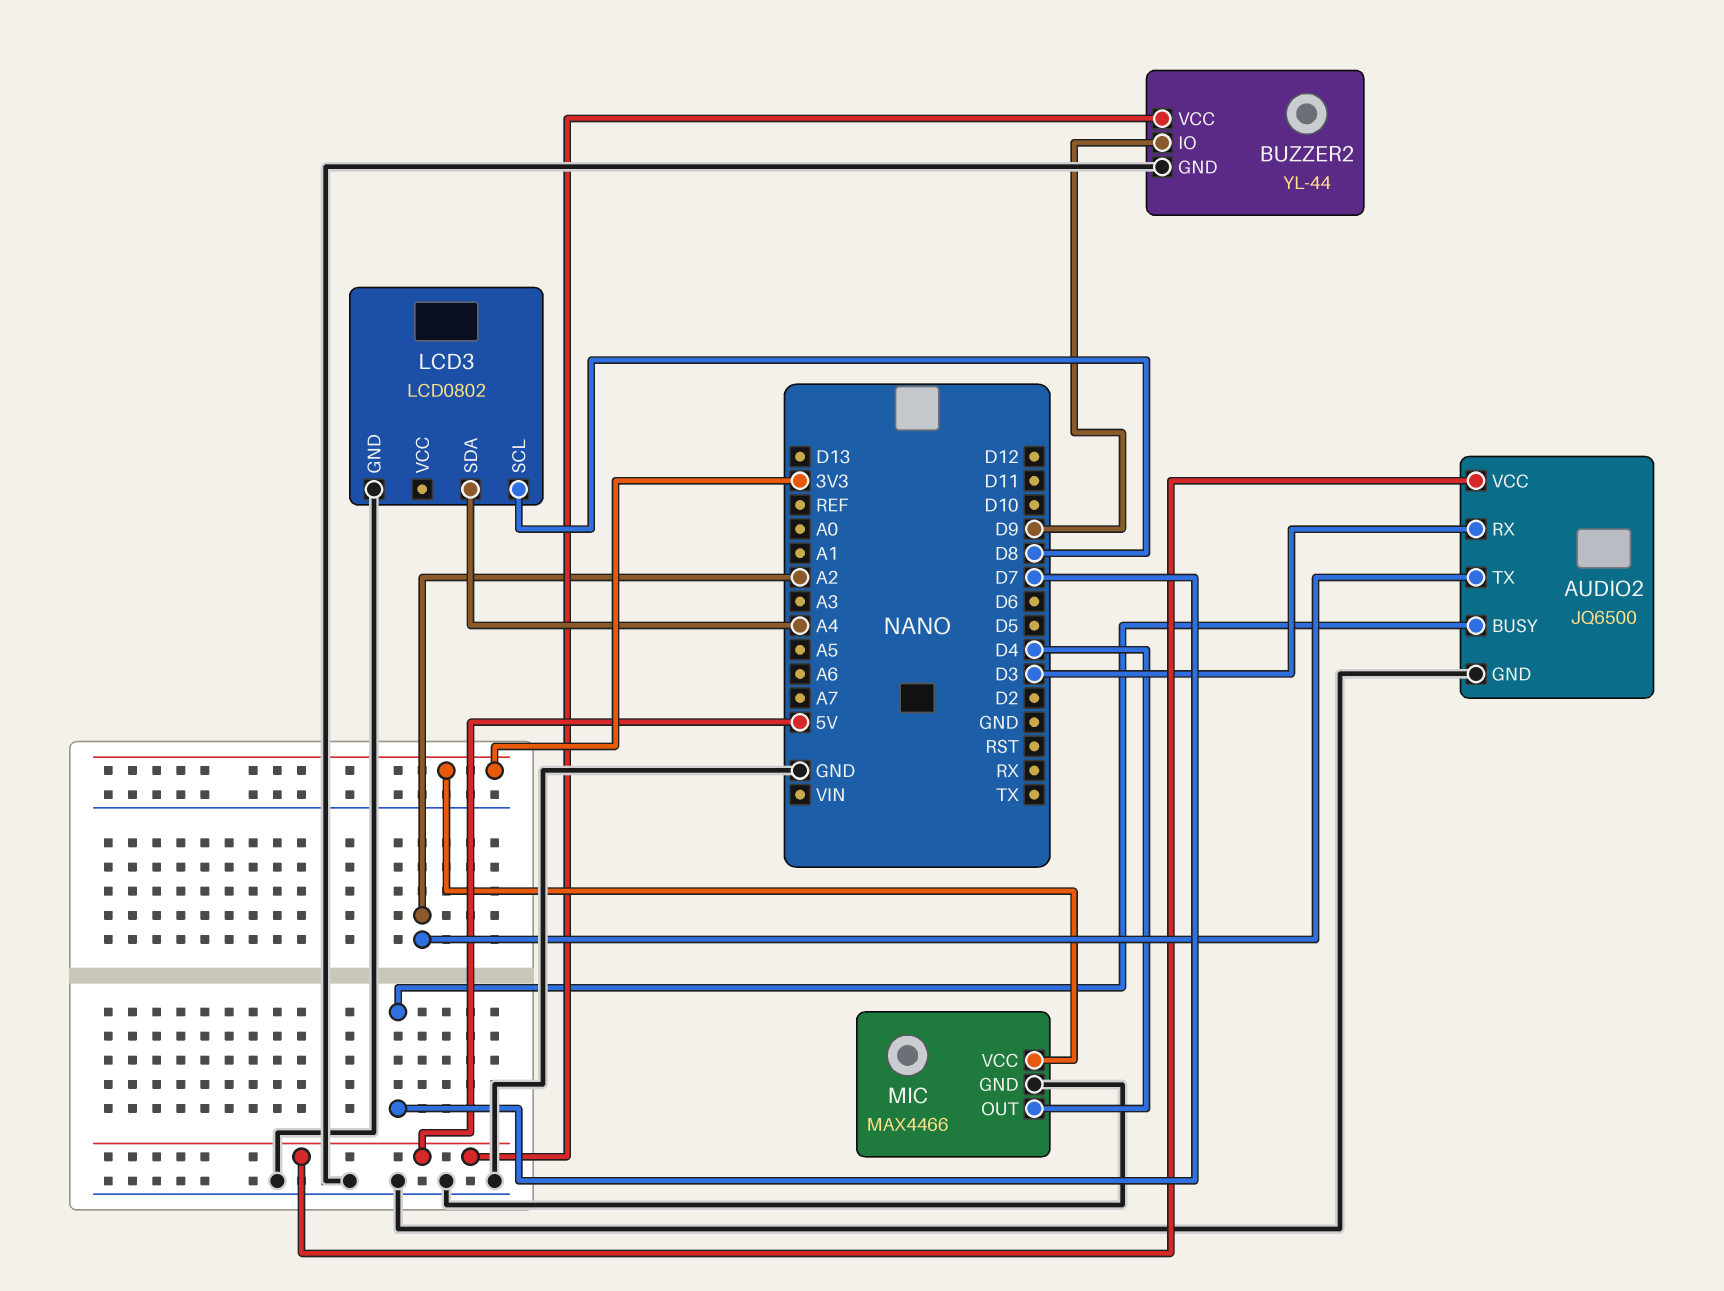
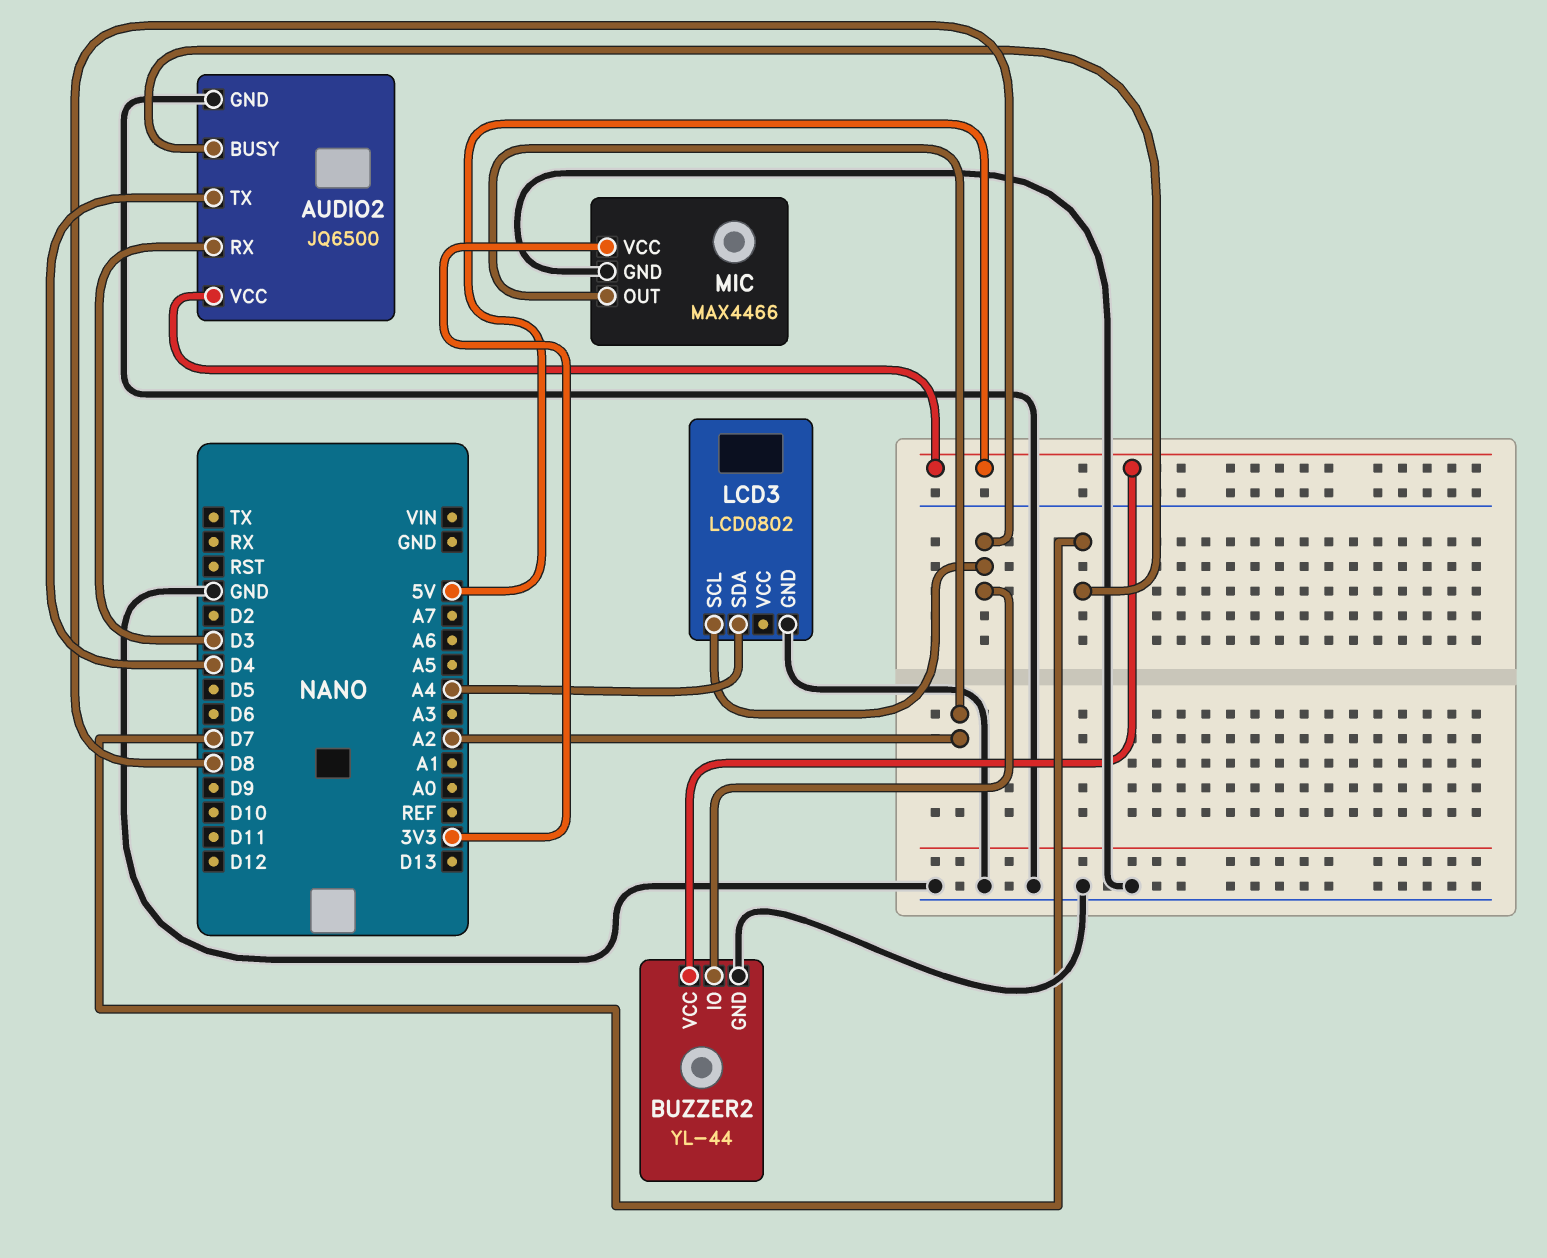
AUDIO2 pin TX: A2 -> D4
BUZZER2 pin IO: D9 -> D8
MIC pin OUT: D4 -> A2

